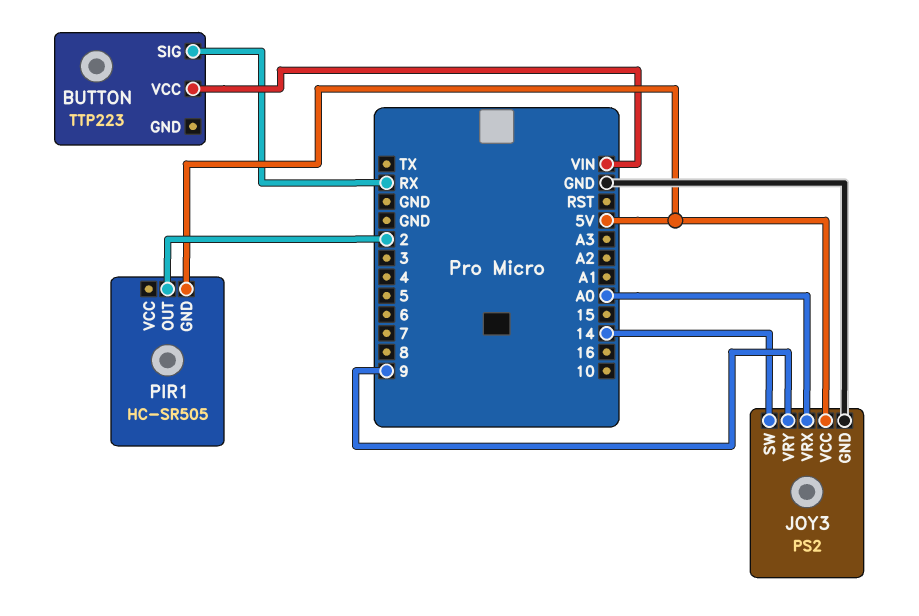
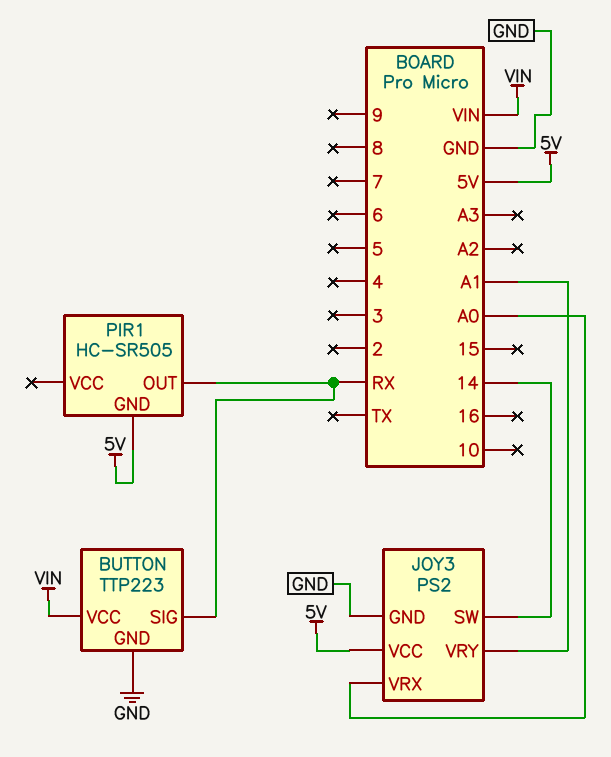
BUTTON pin GND: none -> GND
JOY3 pin VRY: 9 -> A1
PIR1 pin OUT: 2 -> RX

